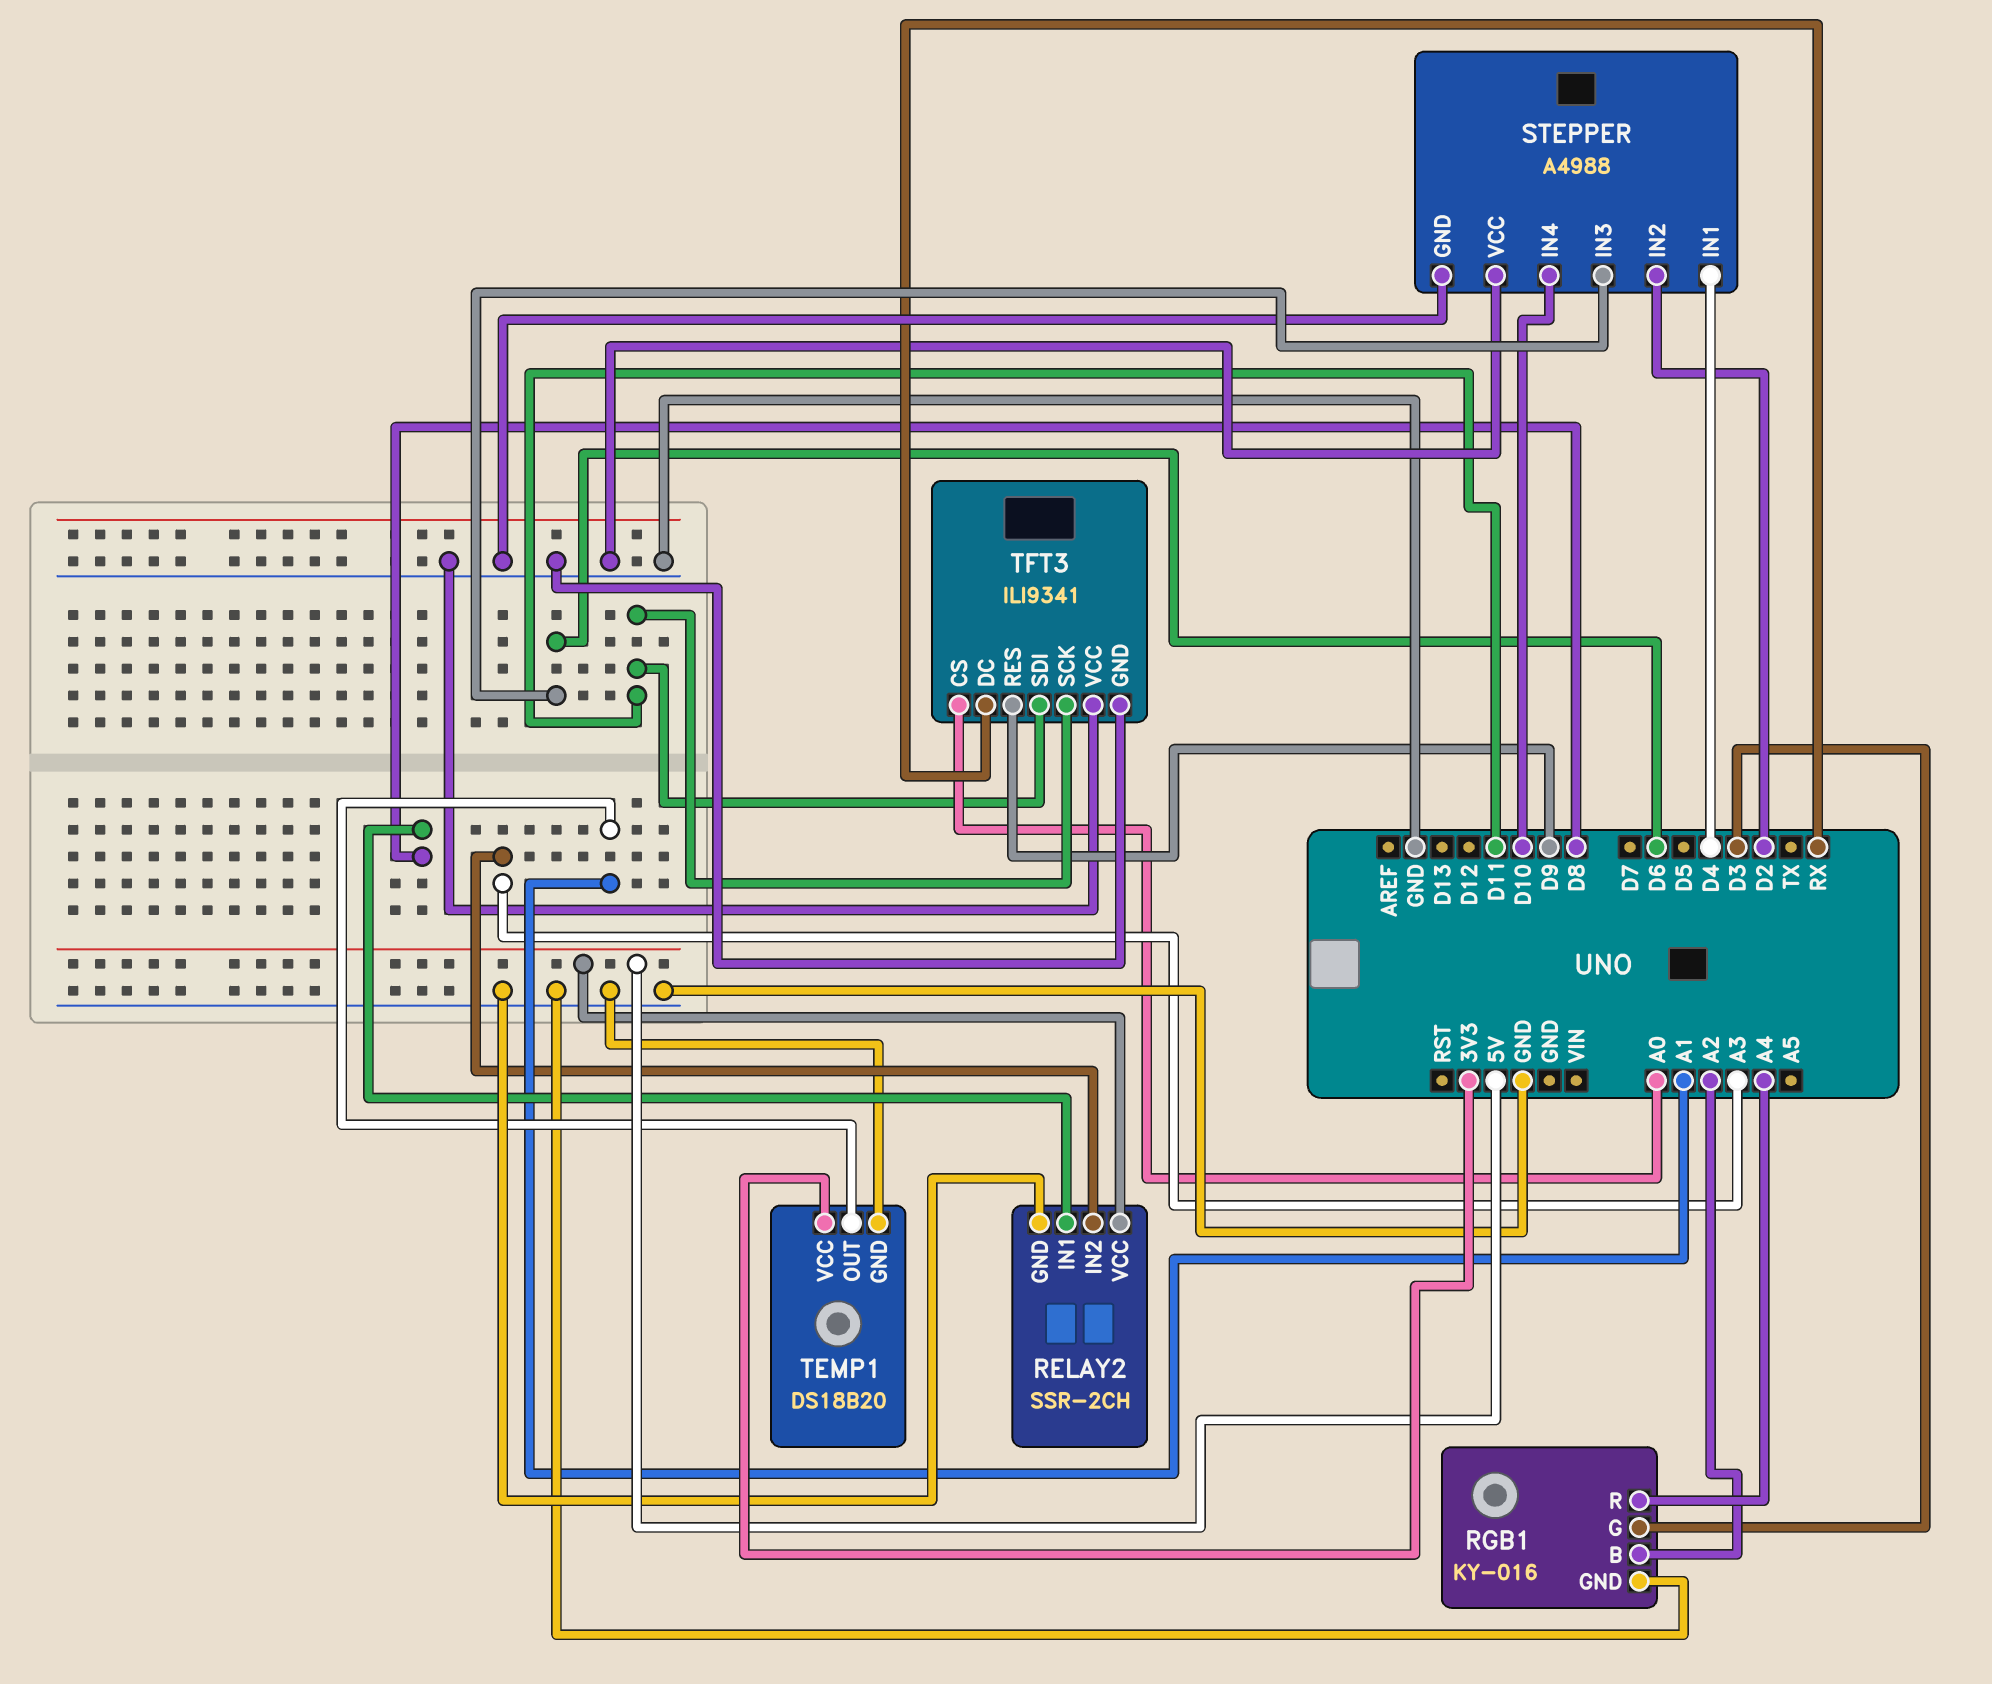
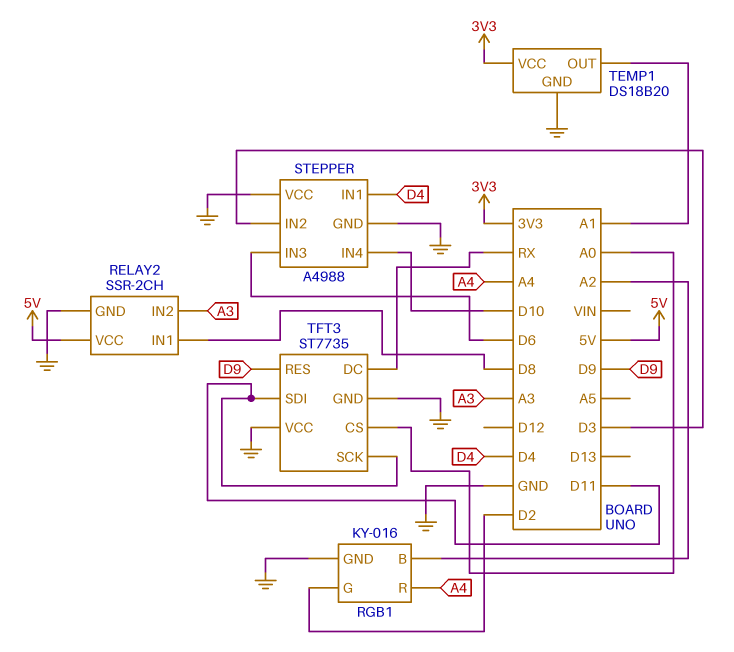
RGB1 pin G: D3 -> D2
STEPPER pin IN2: D2 -> D3
TFT3: ILI9341 -> ST7735

